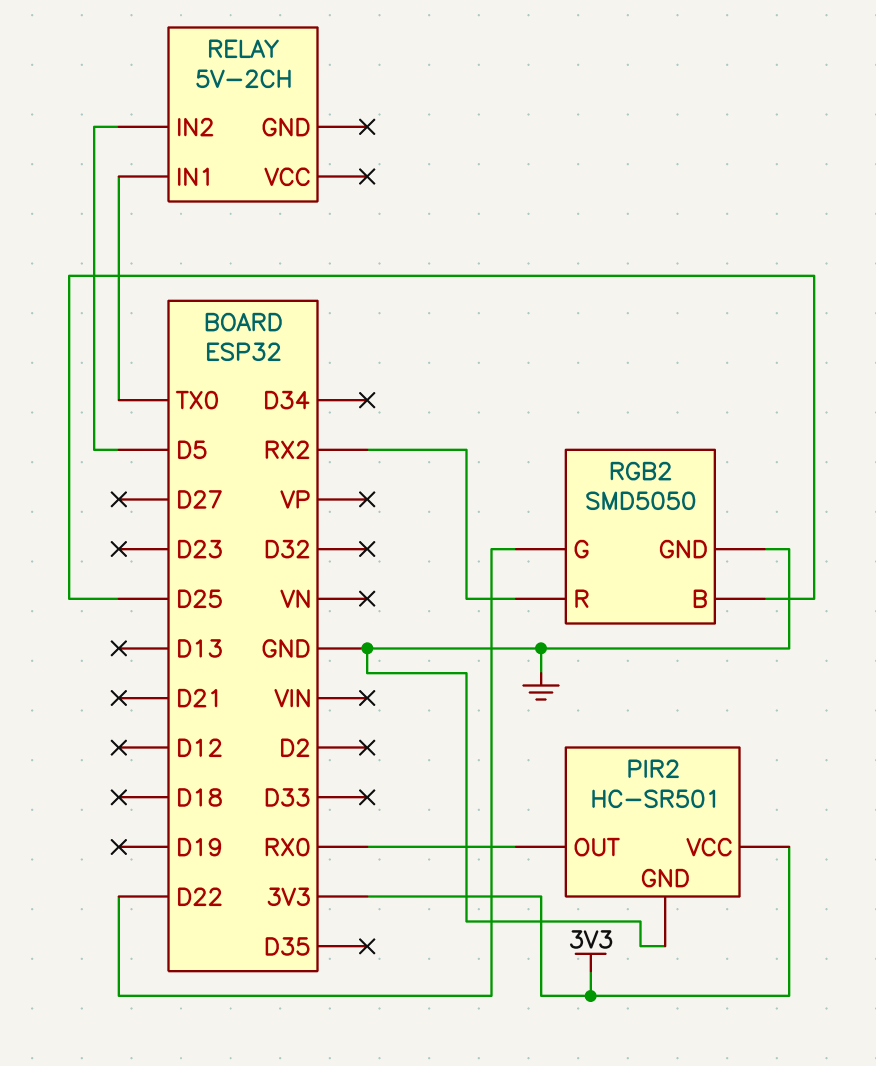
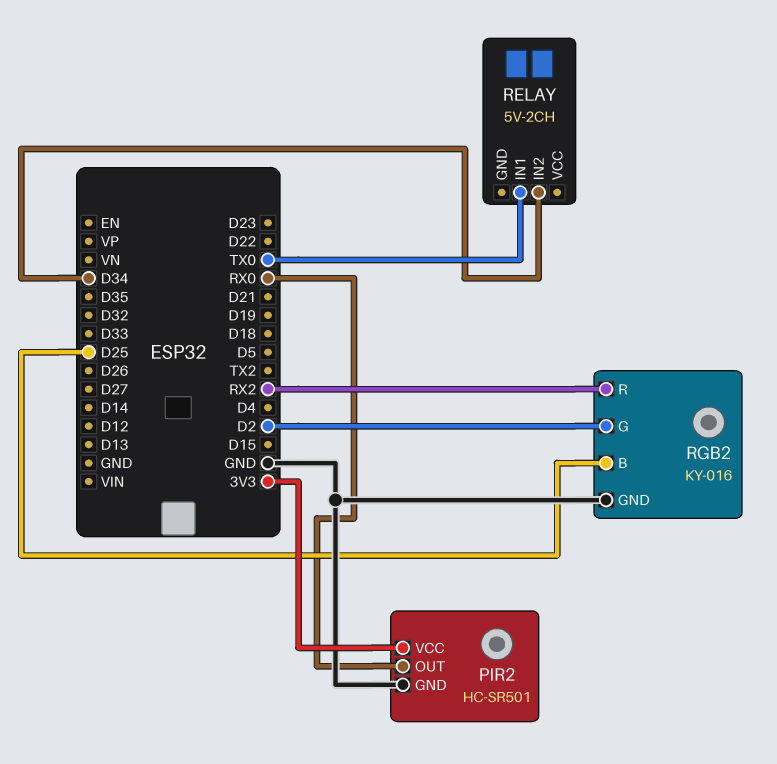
RELAY pin IN2: D5 -> D34
RGB2: SMD5050 -> KY-016
RGB2 pin G: D22 -> D2

